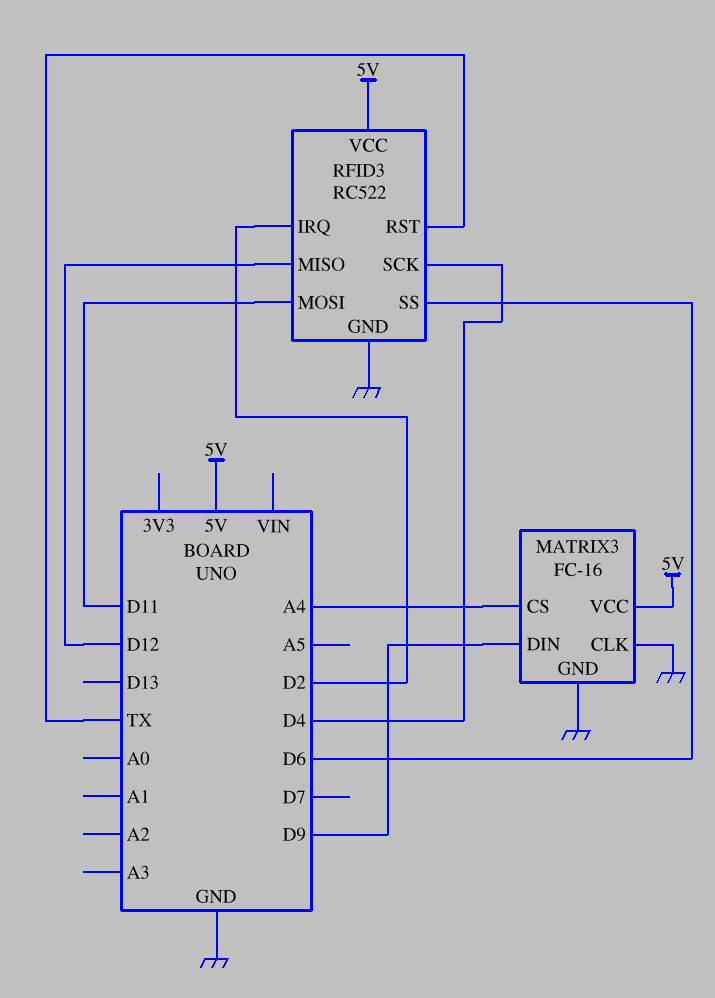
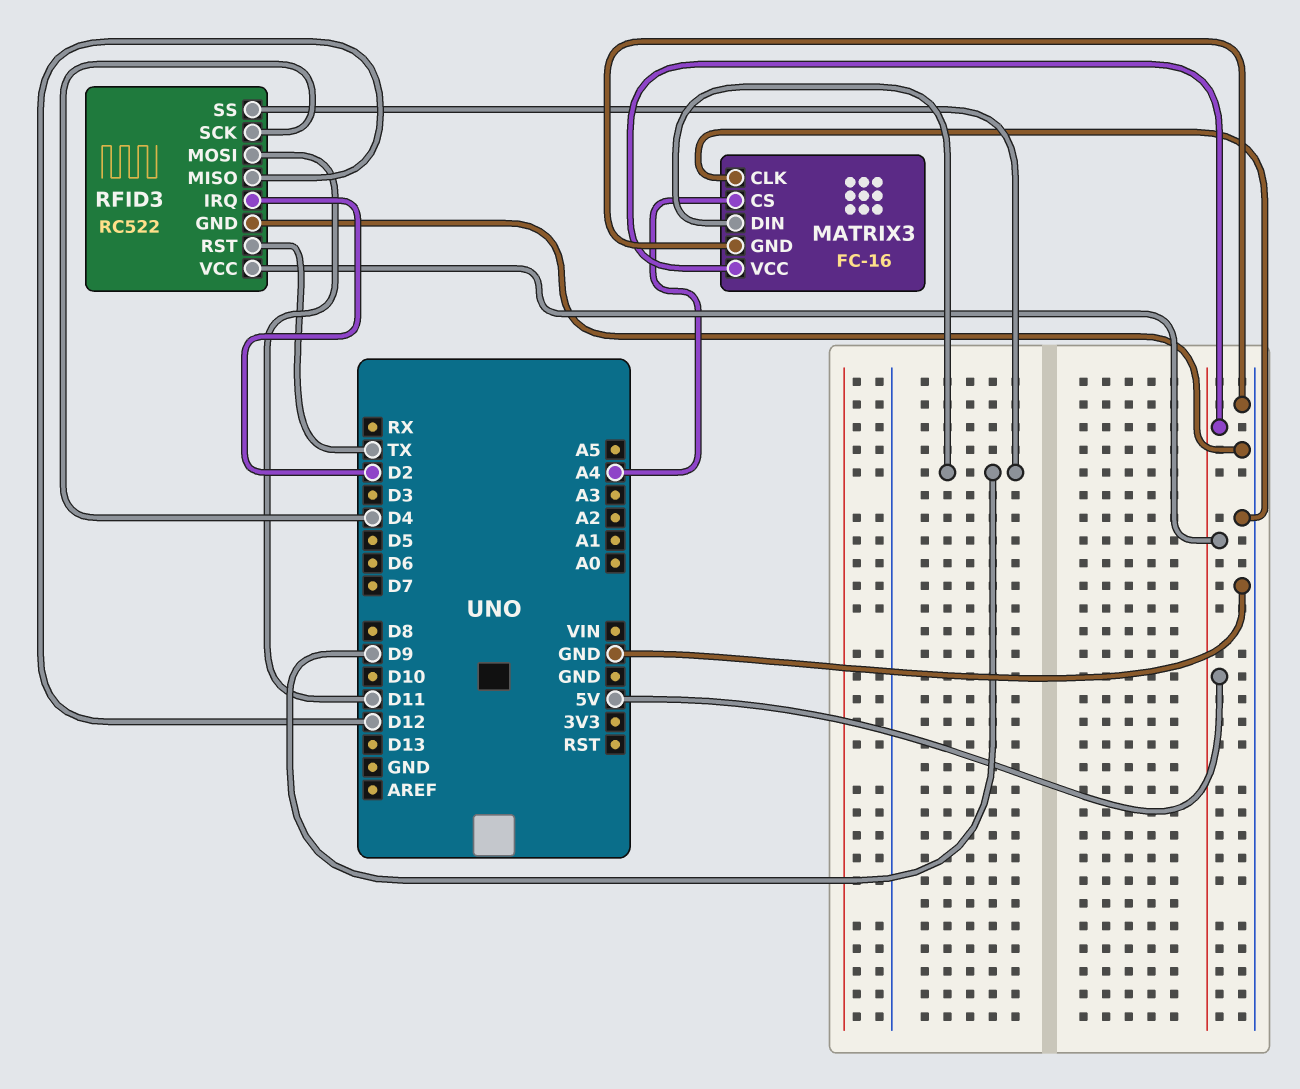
RFID3 pin SS: D6 -> D9

